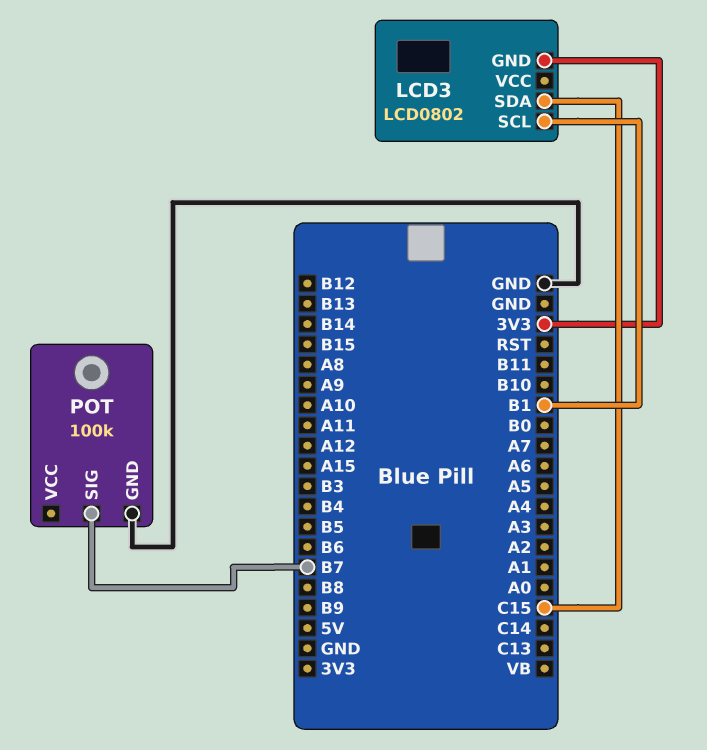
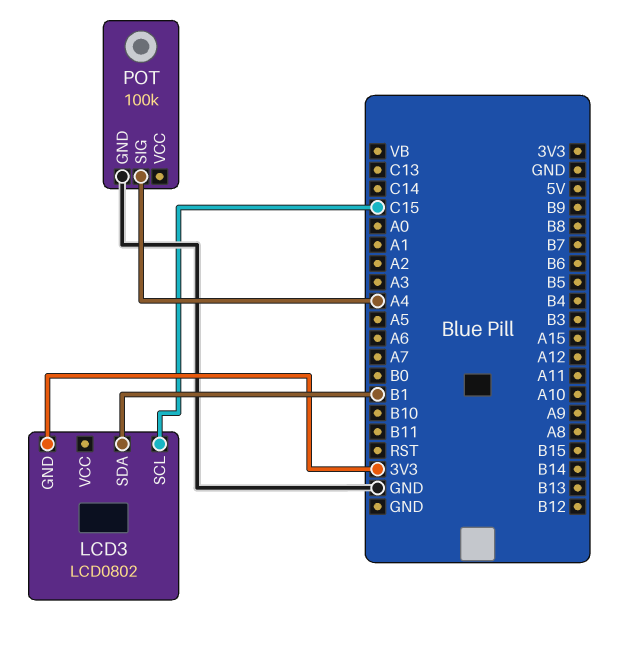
LCD3 pin SCL: B1 -> C15
LCD3 pin SDA: C15 -> B1
POT pin SIG: B7 -> A4

